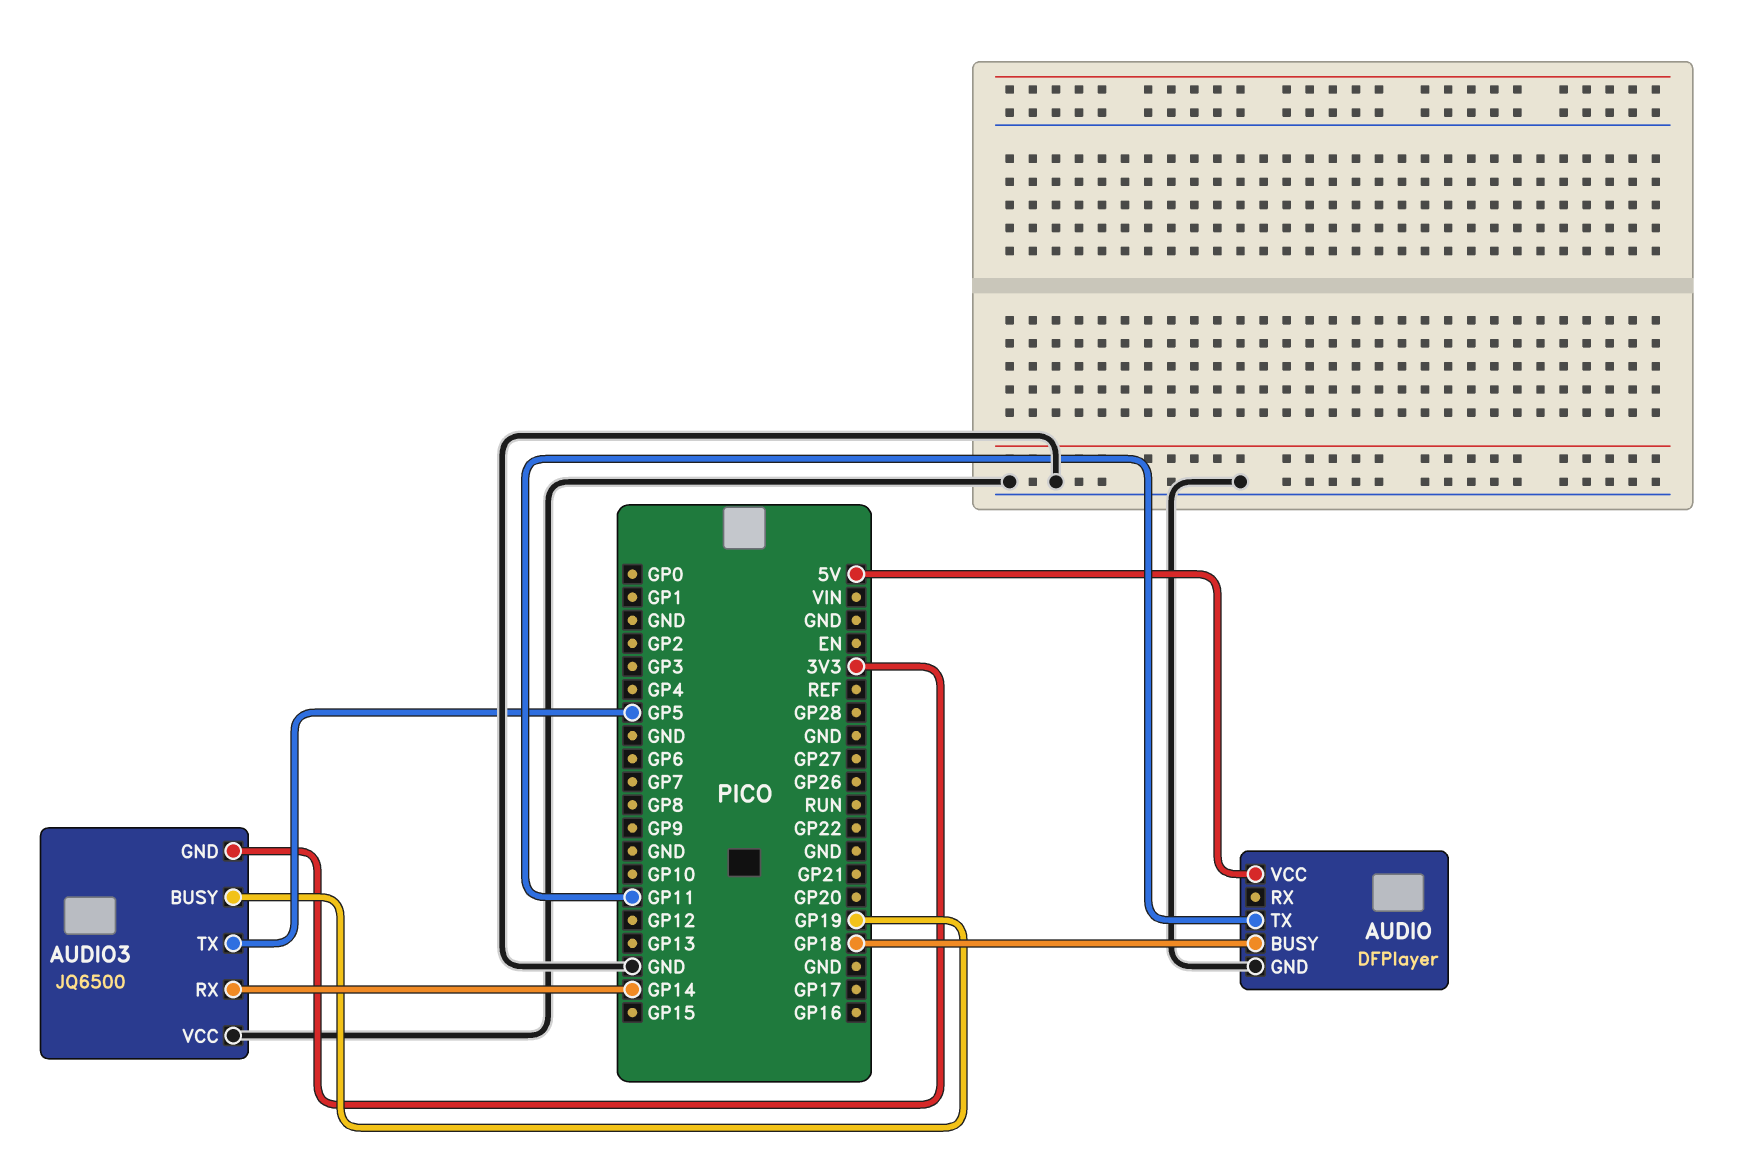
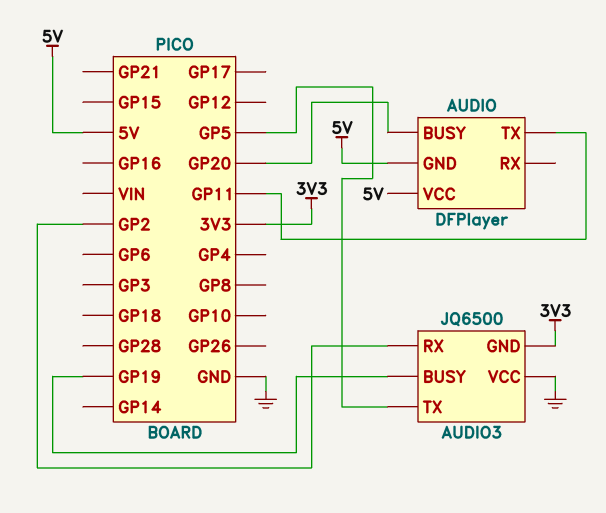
AUDIO pin BUSY: GP18 -> GP20
AUDIO pin GND: GND -> 5V
AUDIO3 pin RX: GP14 -> GP2

